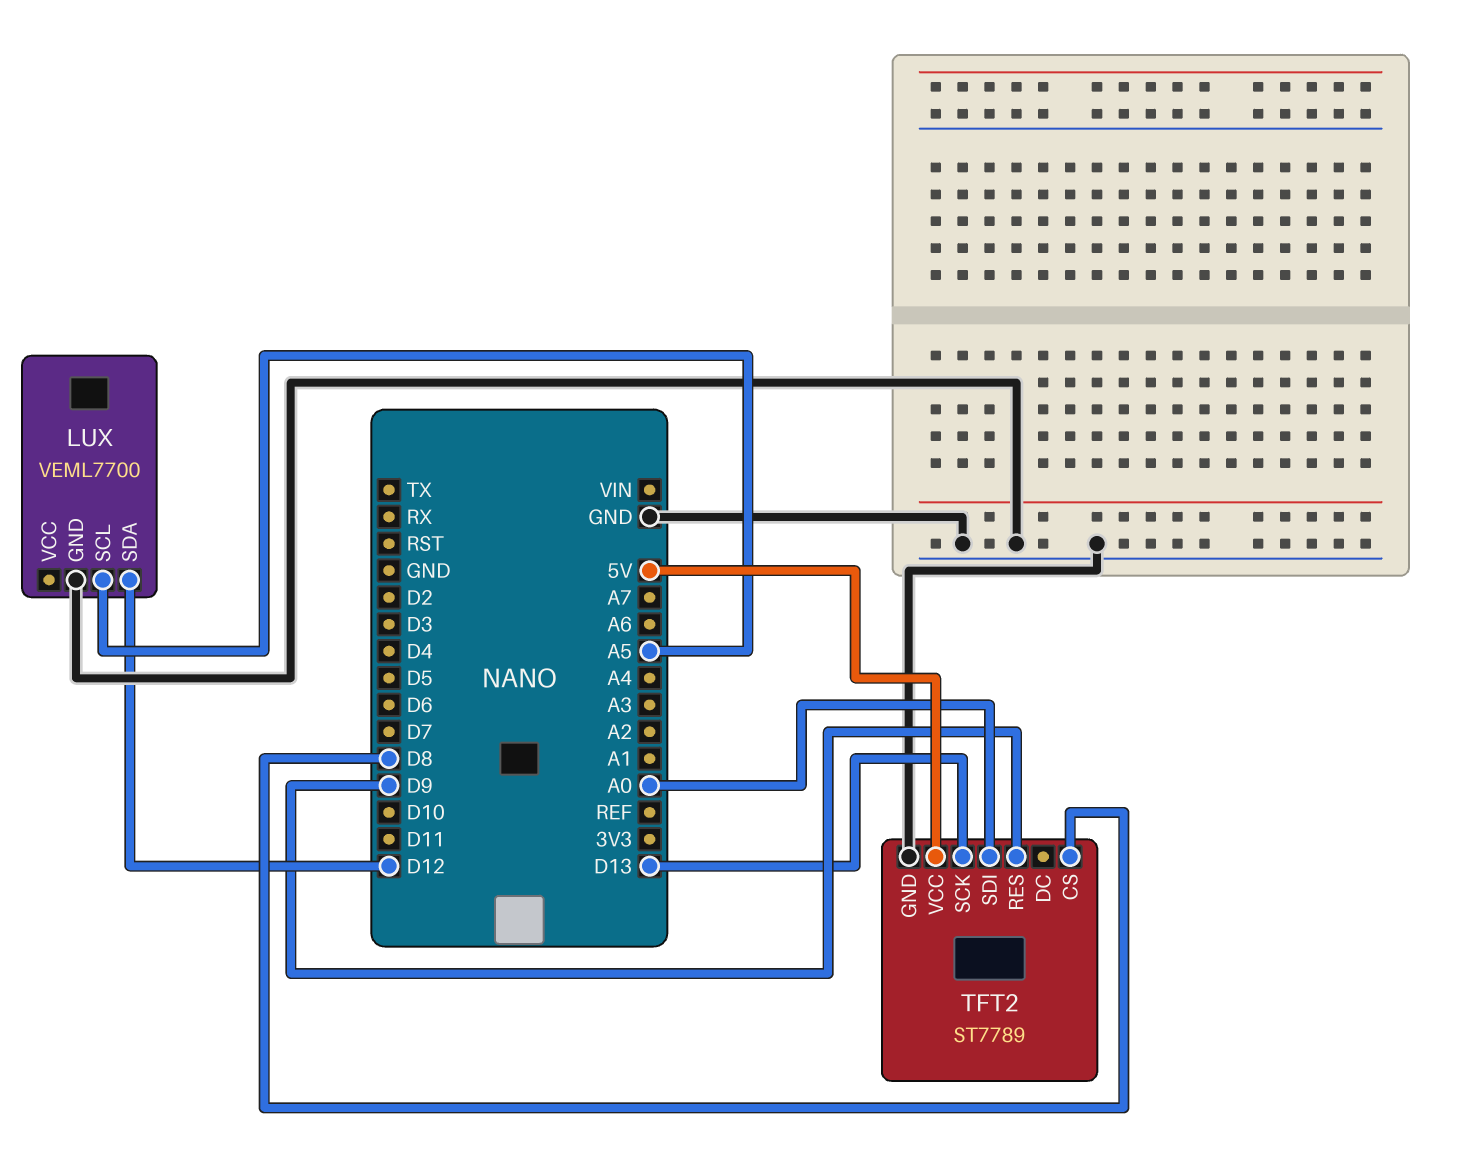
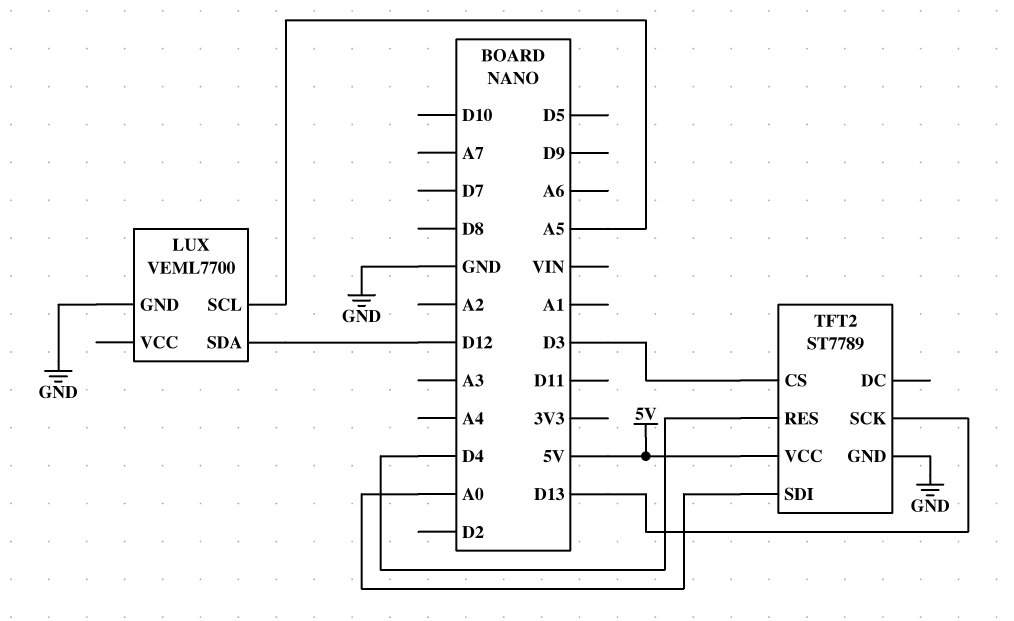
TFT2 pin CS: D8 -> D3
TFT2 pin RES: D9 -> D4

